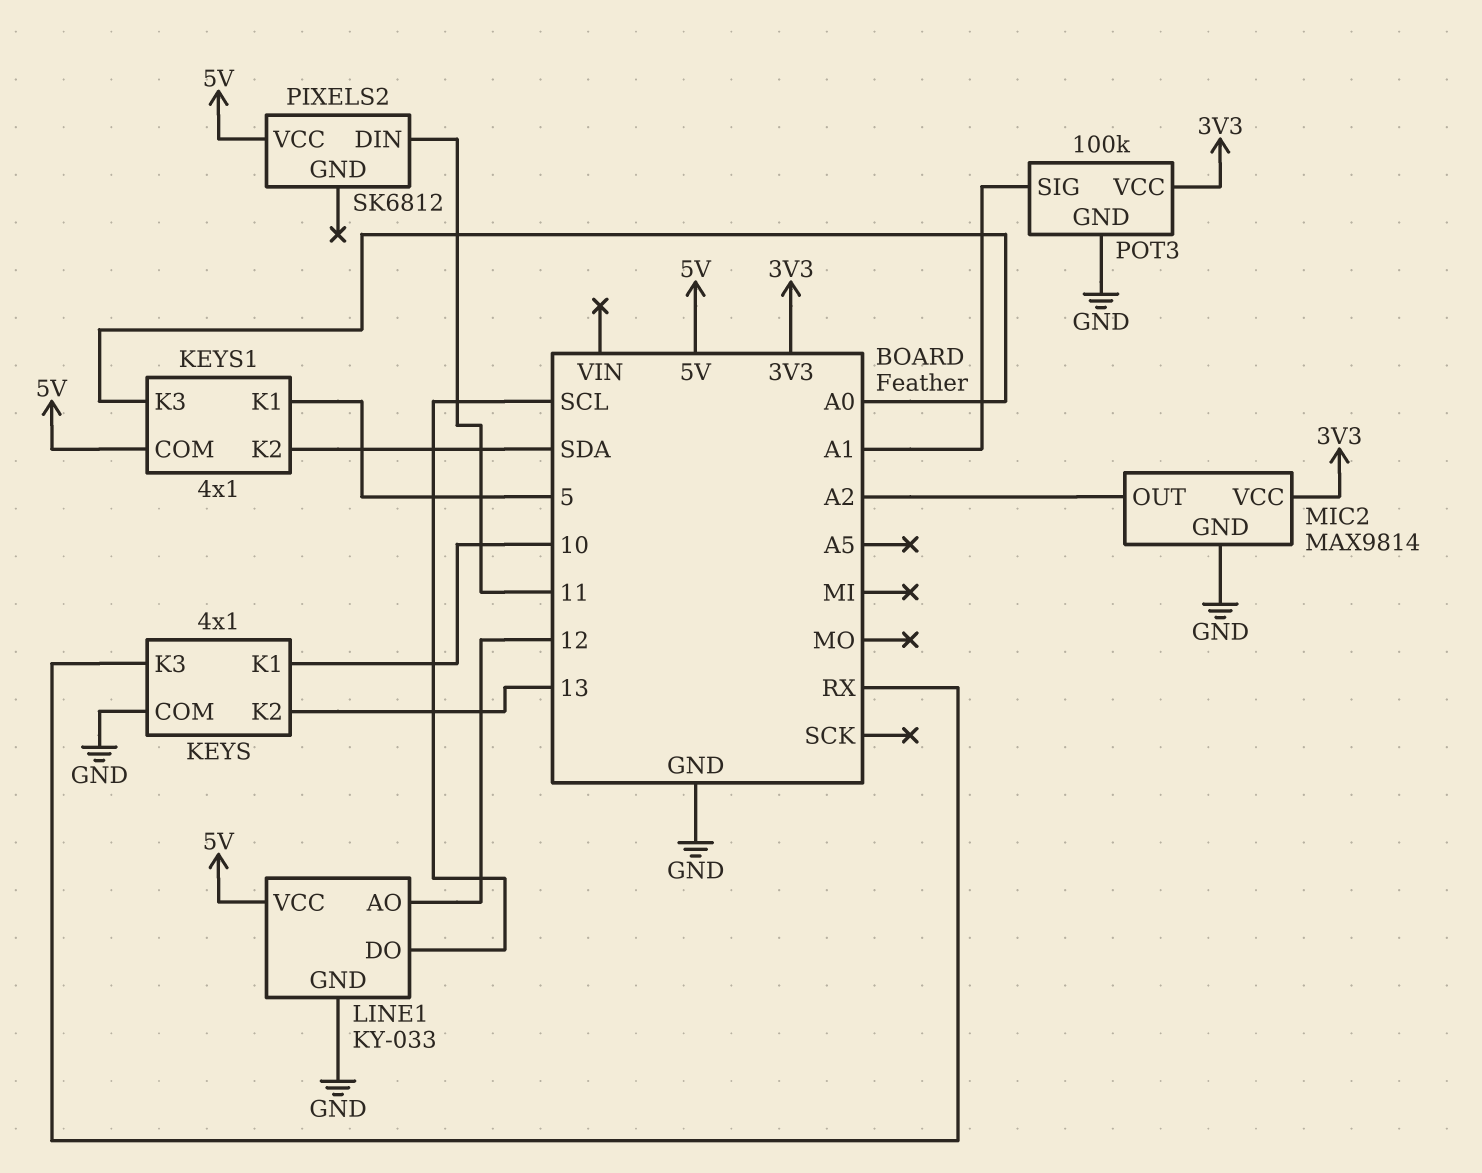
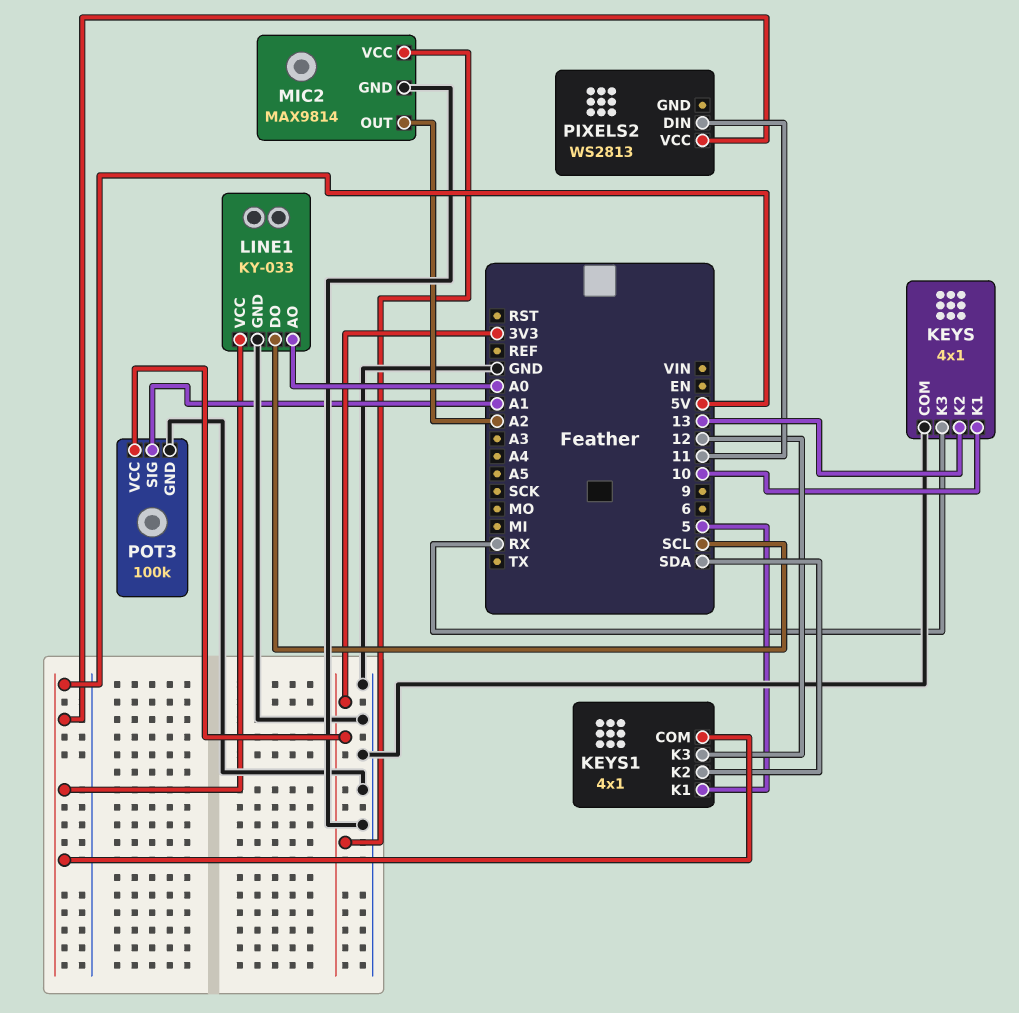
KEYS1 pin K3: A0 -> 12
LINE1 pin AO: 12 -> A0
PIXELS2: SK6812 -> WS2813

